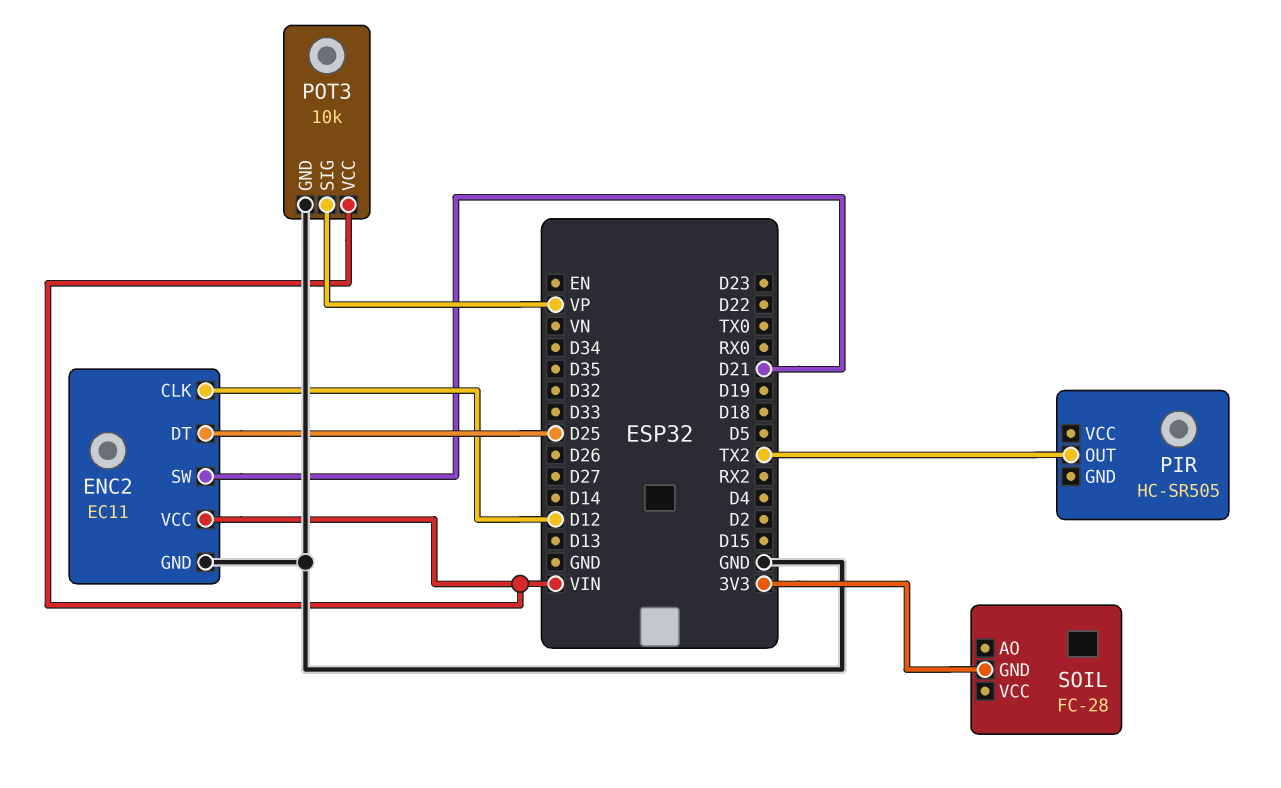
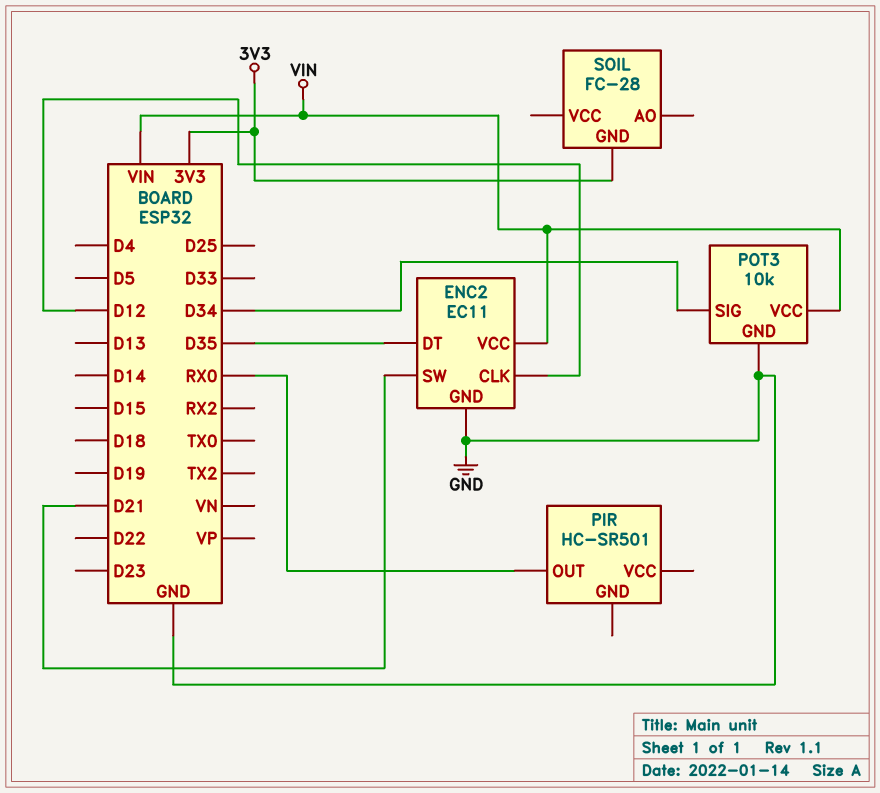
ENC2 pin DT: D25 -> D35
PIR: HC-SR505 -> HC-SR501
PIR pin OUT: TX2 -> RX0
POT3 pin SIG: VP -> D34

